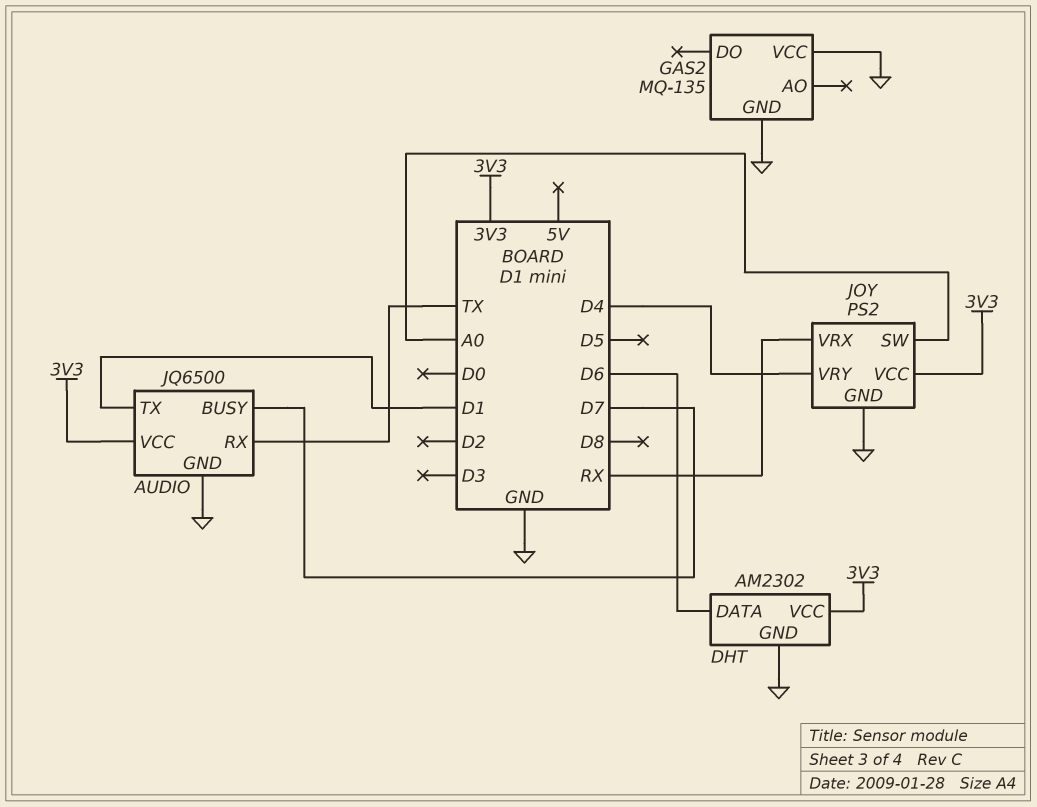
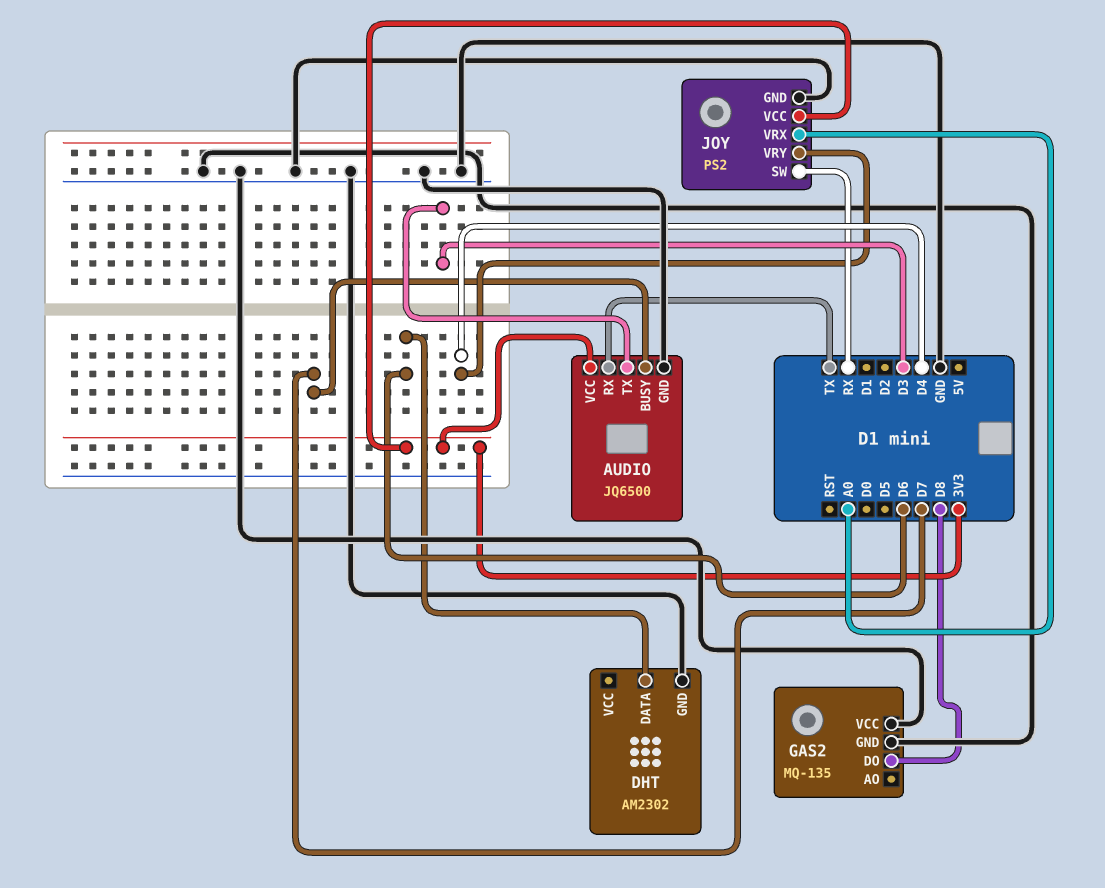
AUDIO pin TX: D1 -> D3
DHT pin VCC: 3V3 -> none
GAS2 pin DO: none -> D8
JOY pin SW: A0 -> RX
JOY pin VRX: RX -> A0

